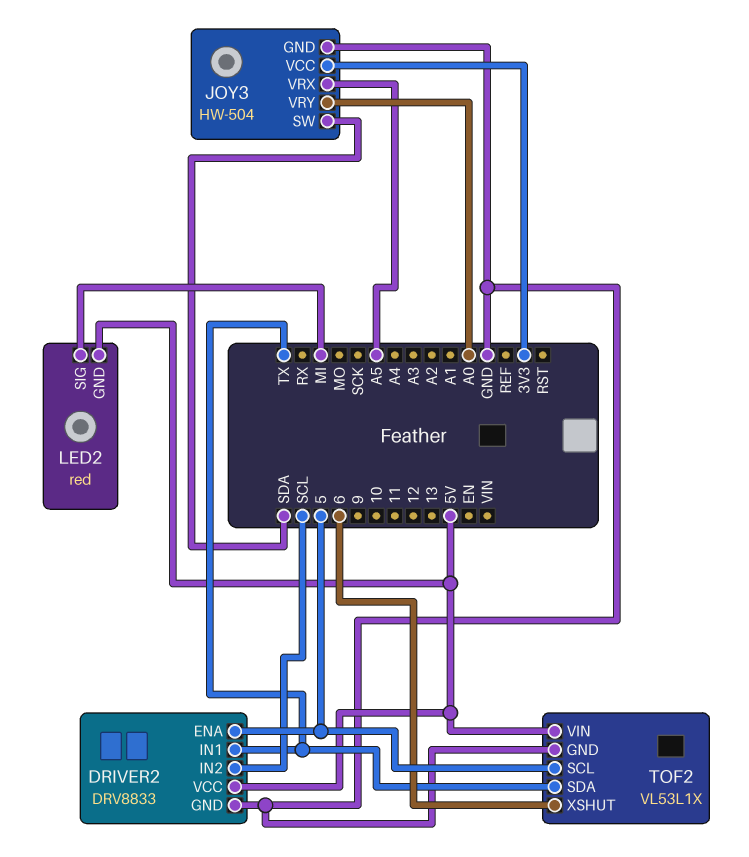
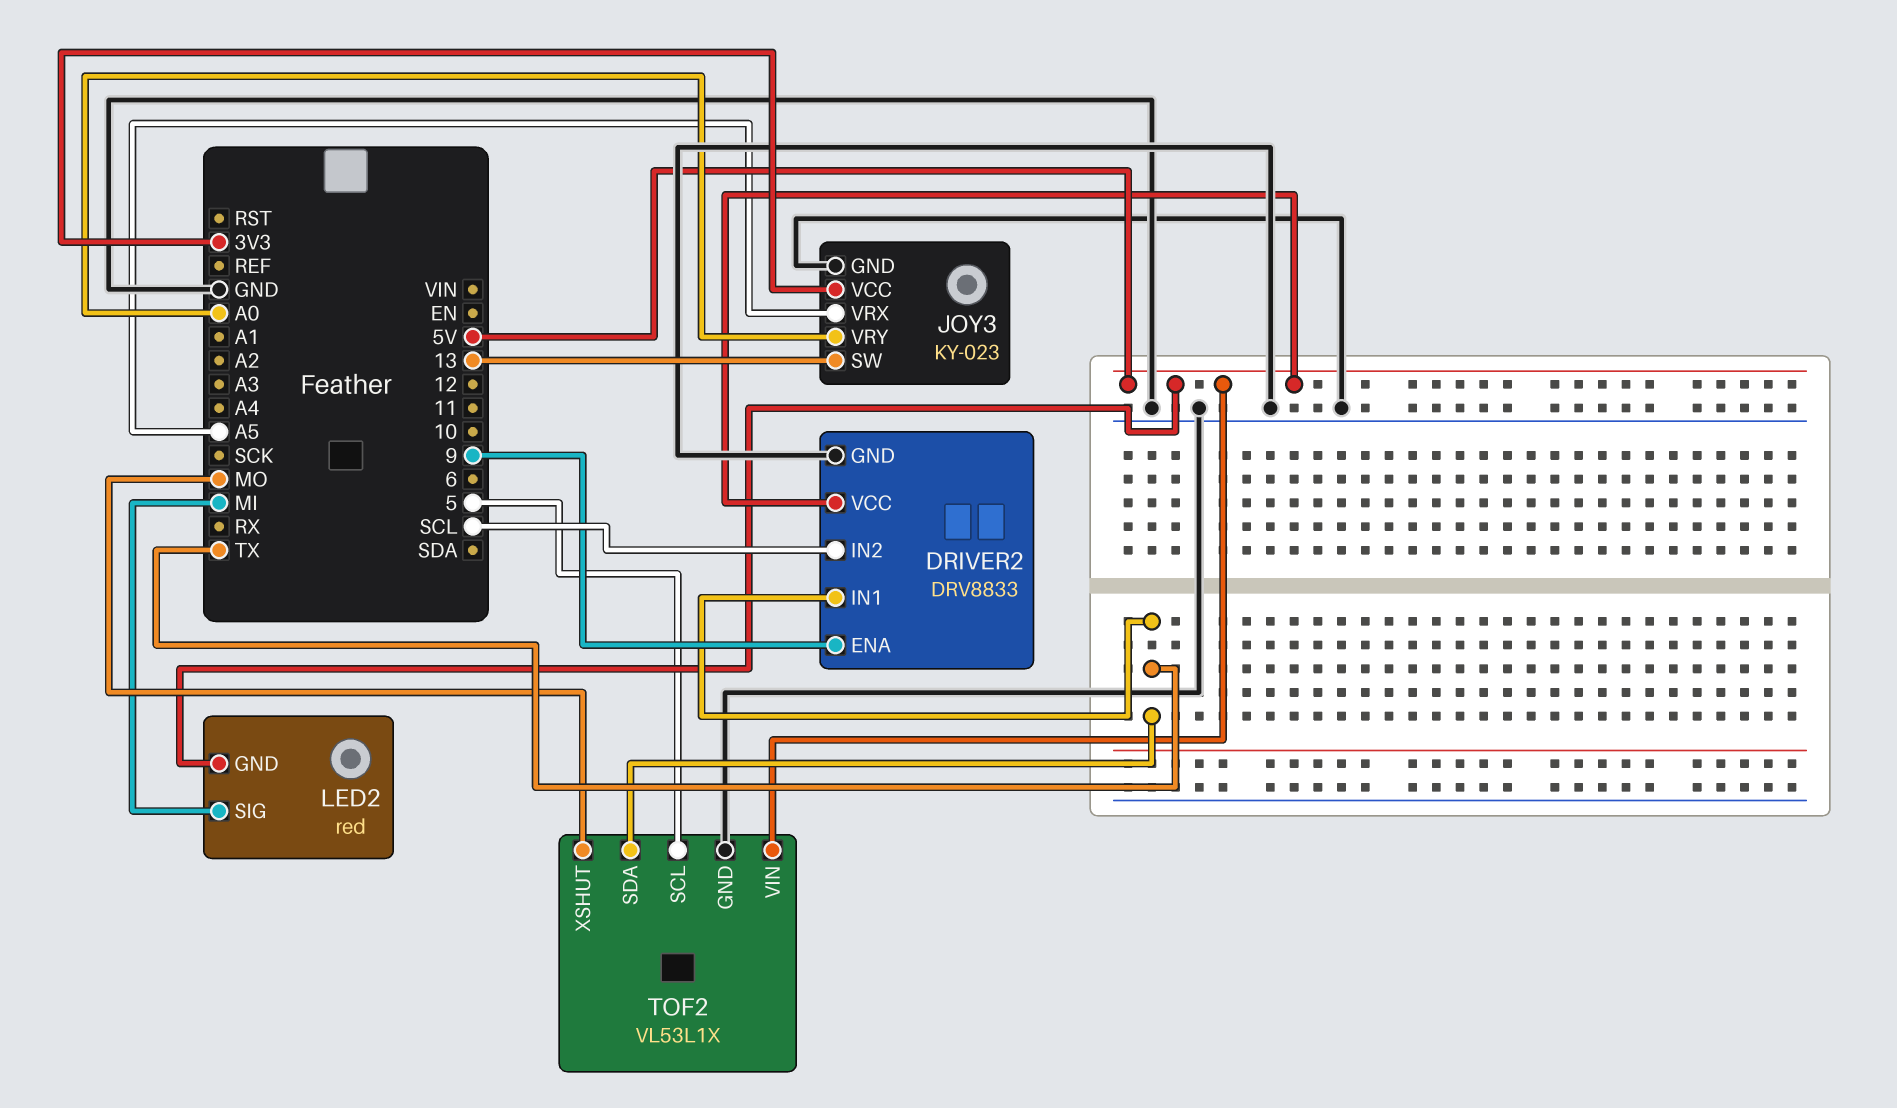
DRIVER2 pin ENA: 5 -> 9
JOY3: HW-504 -> KY-023
JOY3 pin SW: SDA -> 13
TOF2 pin XSHUT: 6 -> MO

